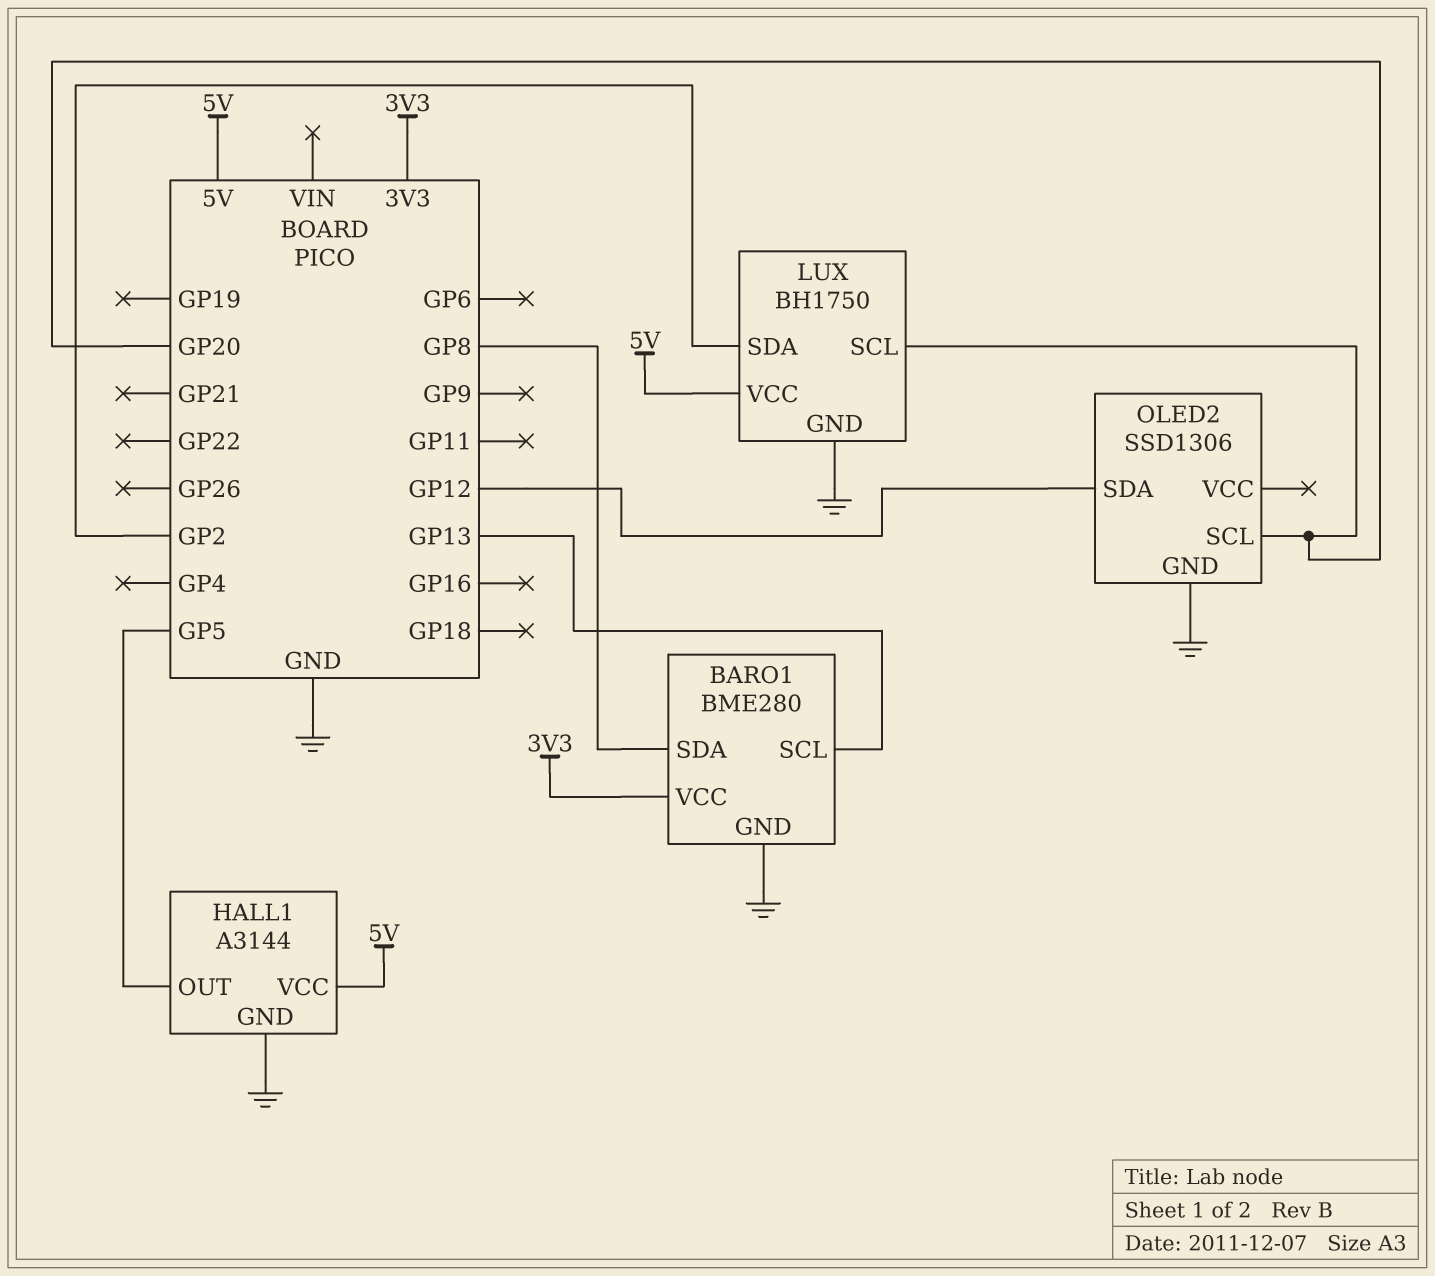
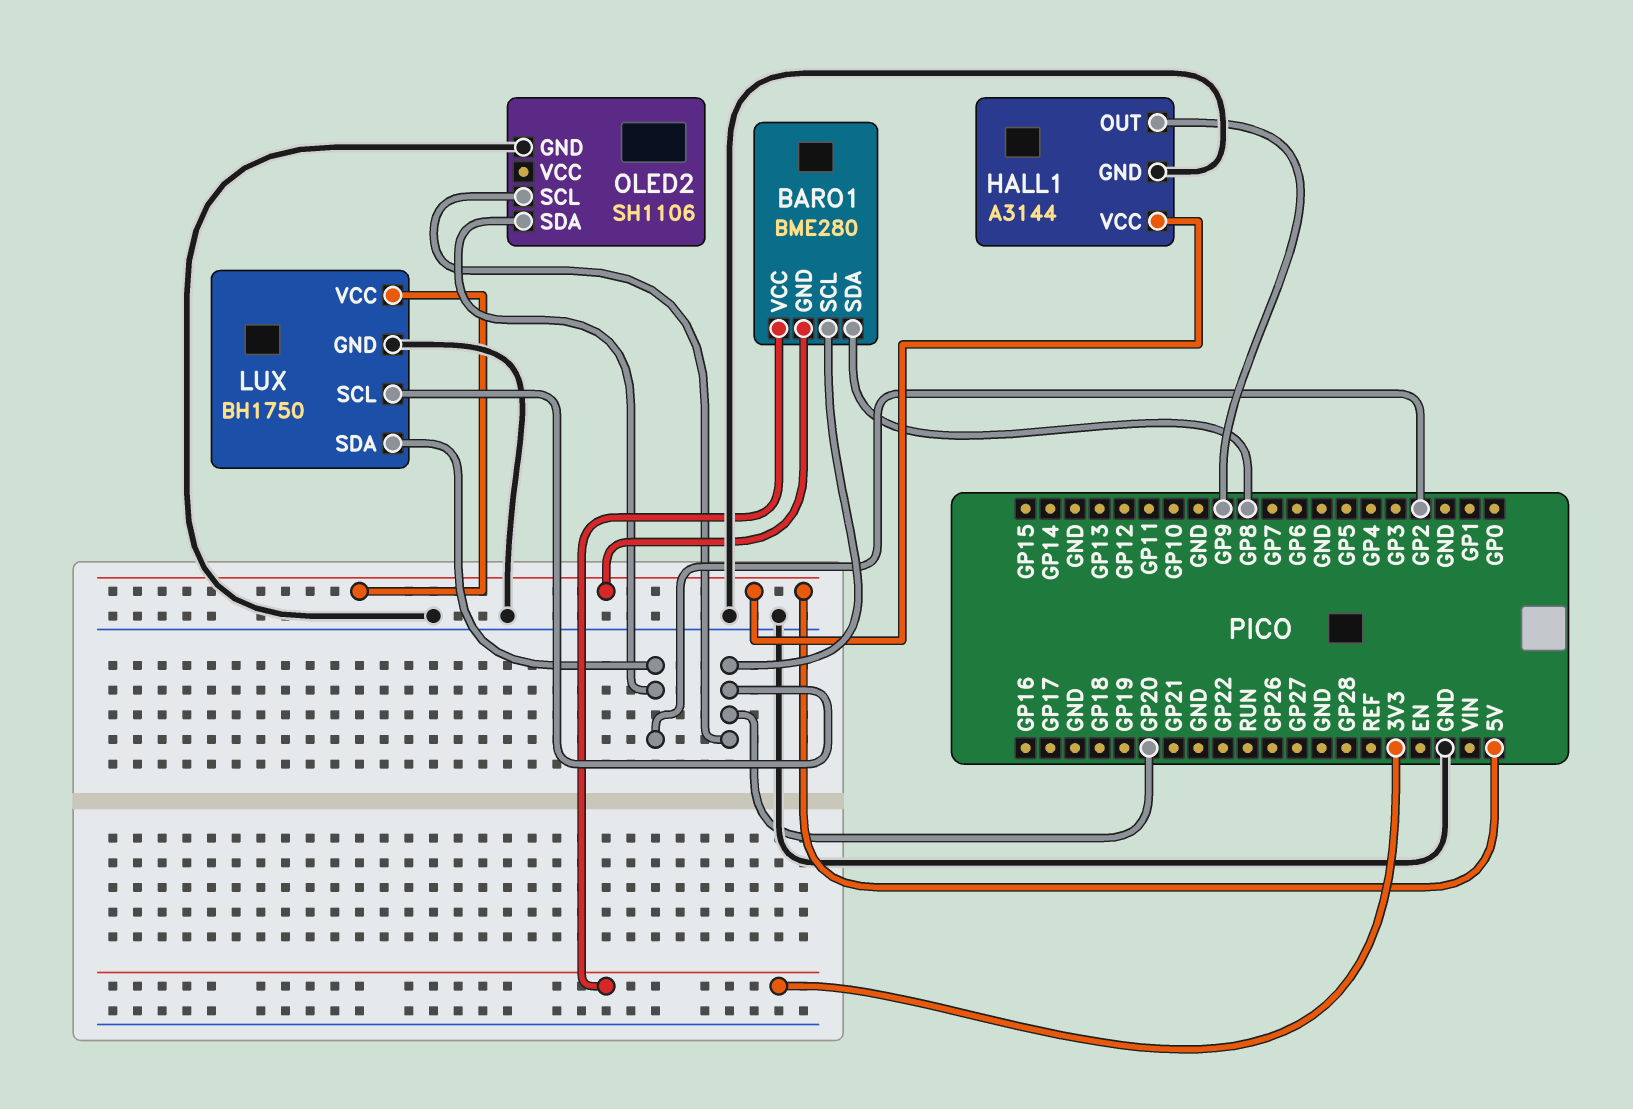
BARO1 pin GND: GND -> 5V
BARO1 pin SCL: GP13 -> GP20
HALL1 pin OUT: GP5 -> GP9
OLED2: SSD1306 -> SH1106
OLED2 pin SDA: GP12 -> GP2

